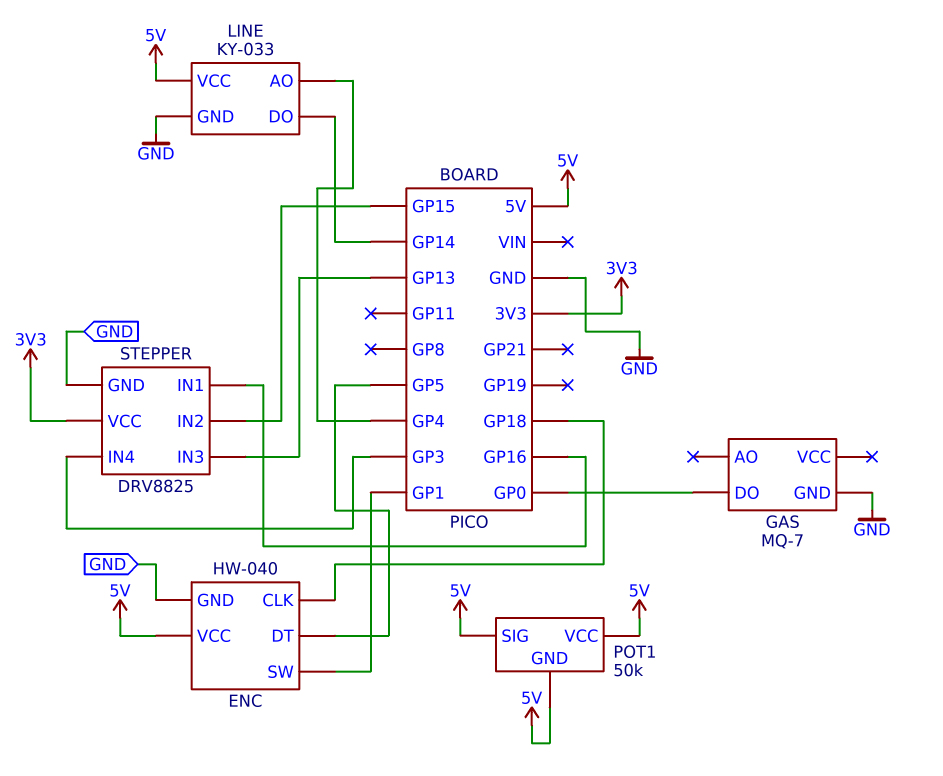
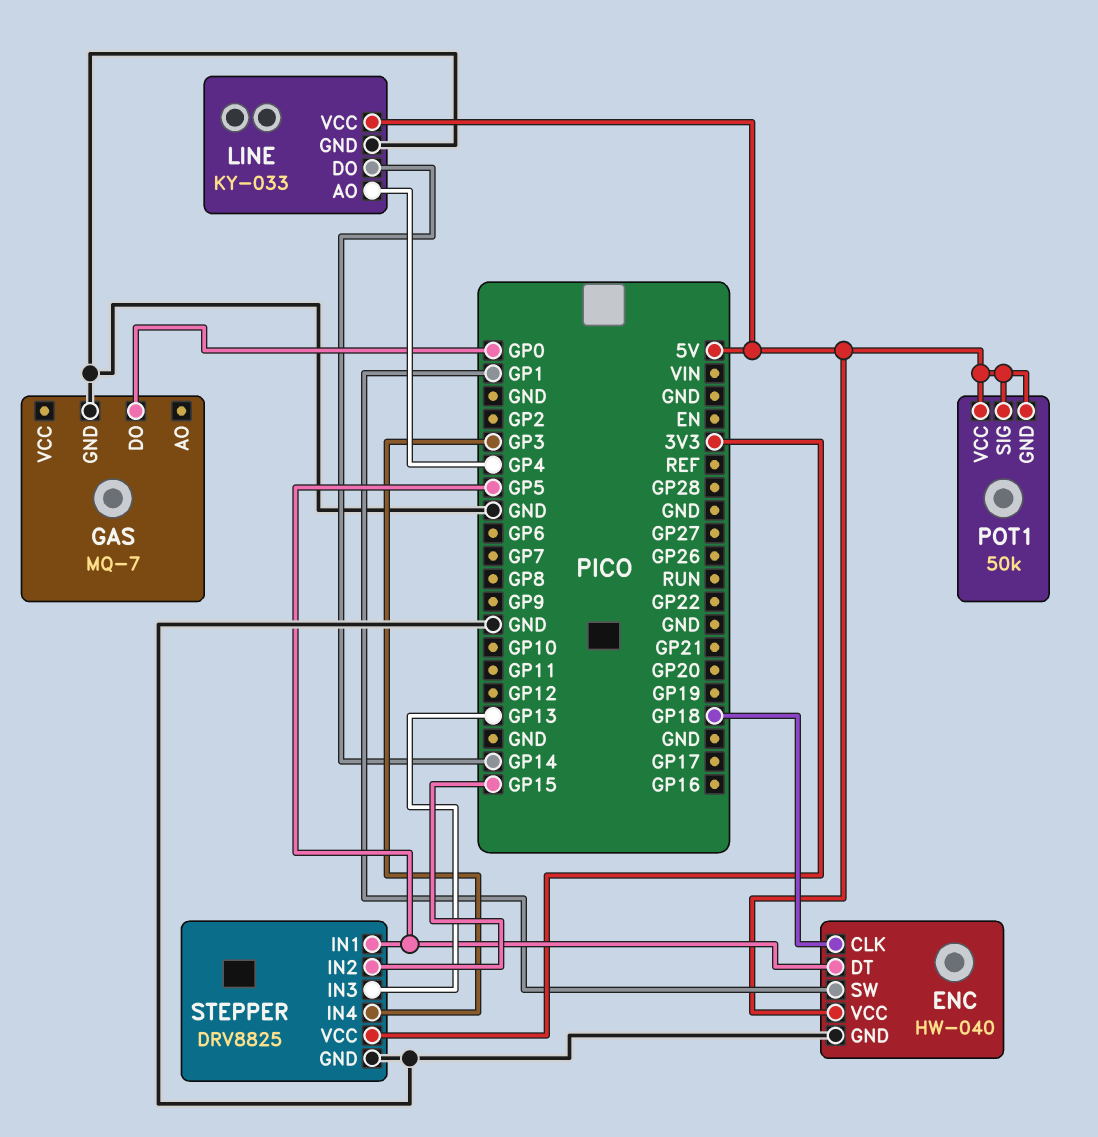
STEPPER pin IN1: GP16 -> GP5

